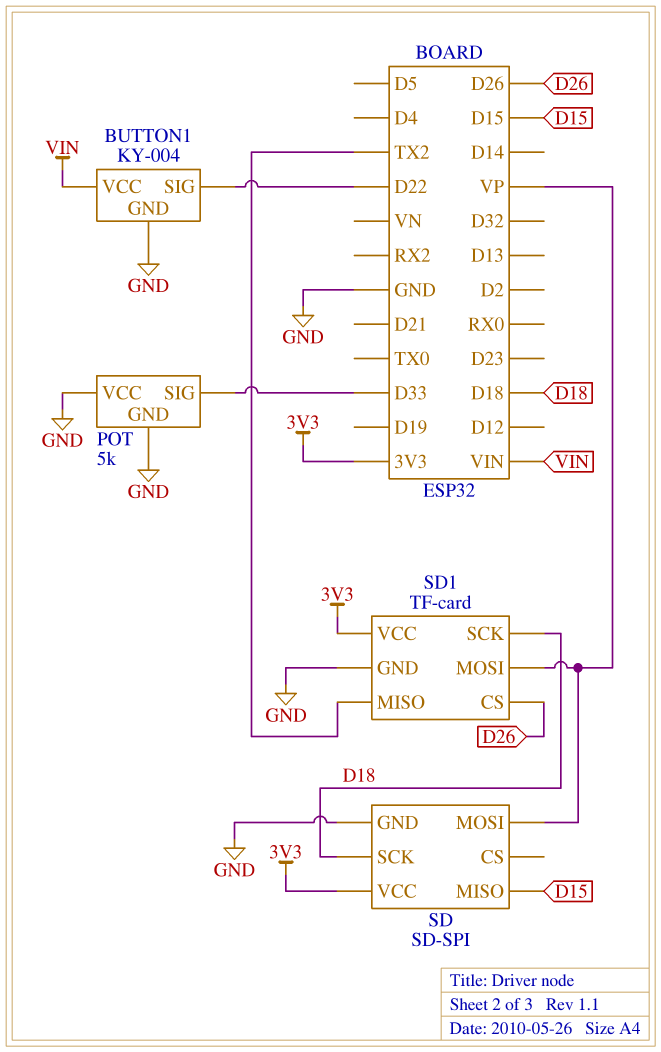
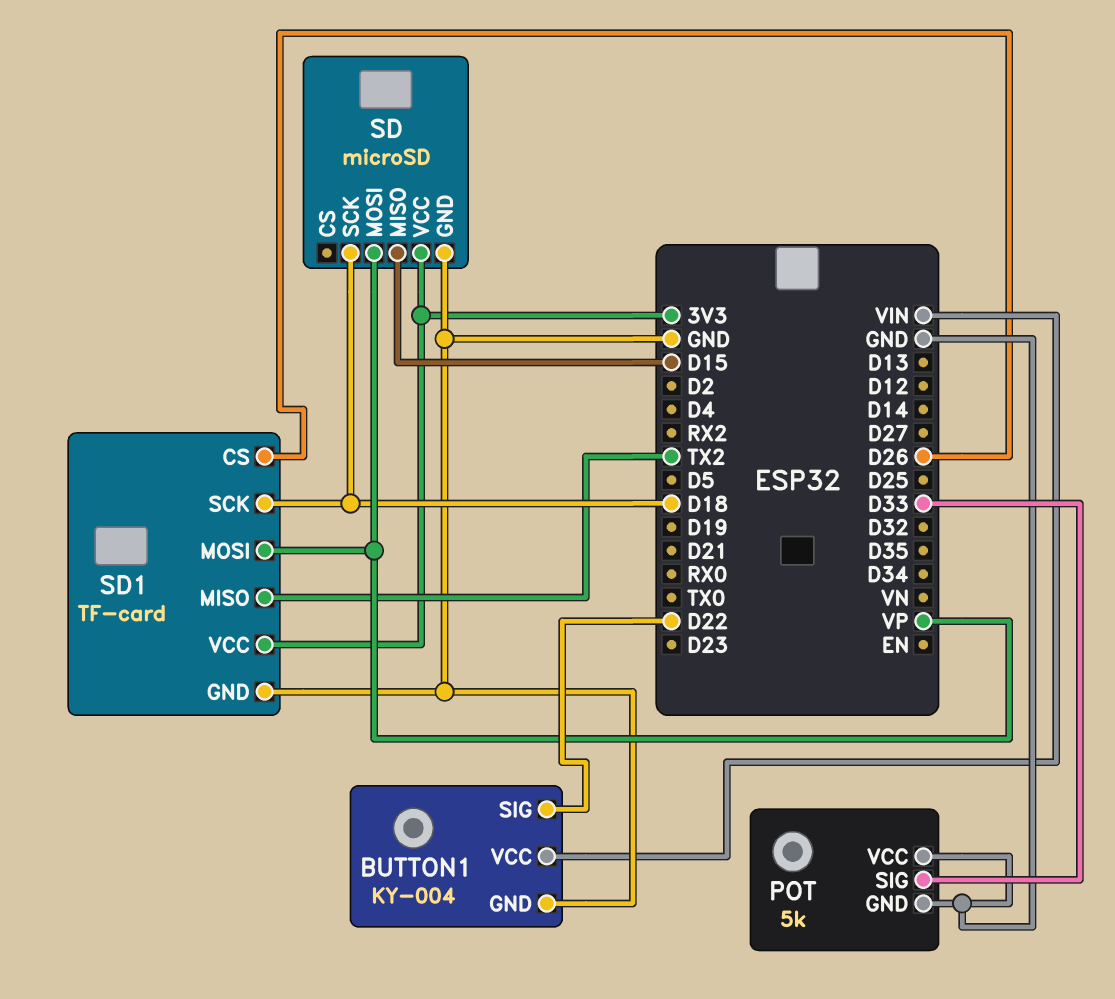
SD: SD-SPI -> microSD

